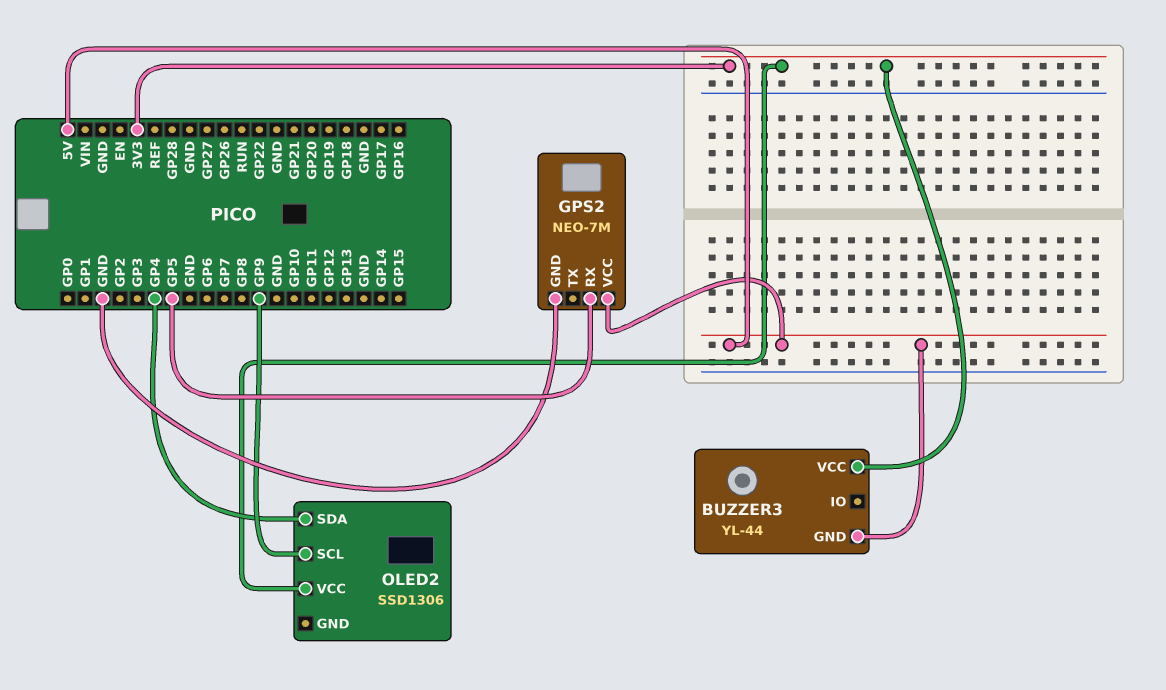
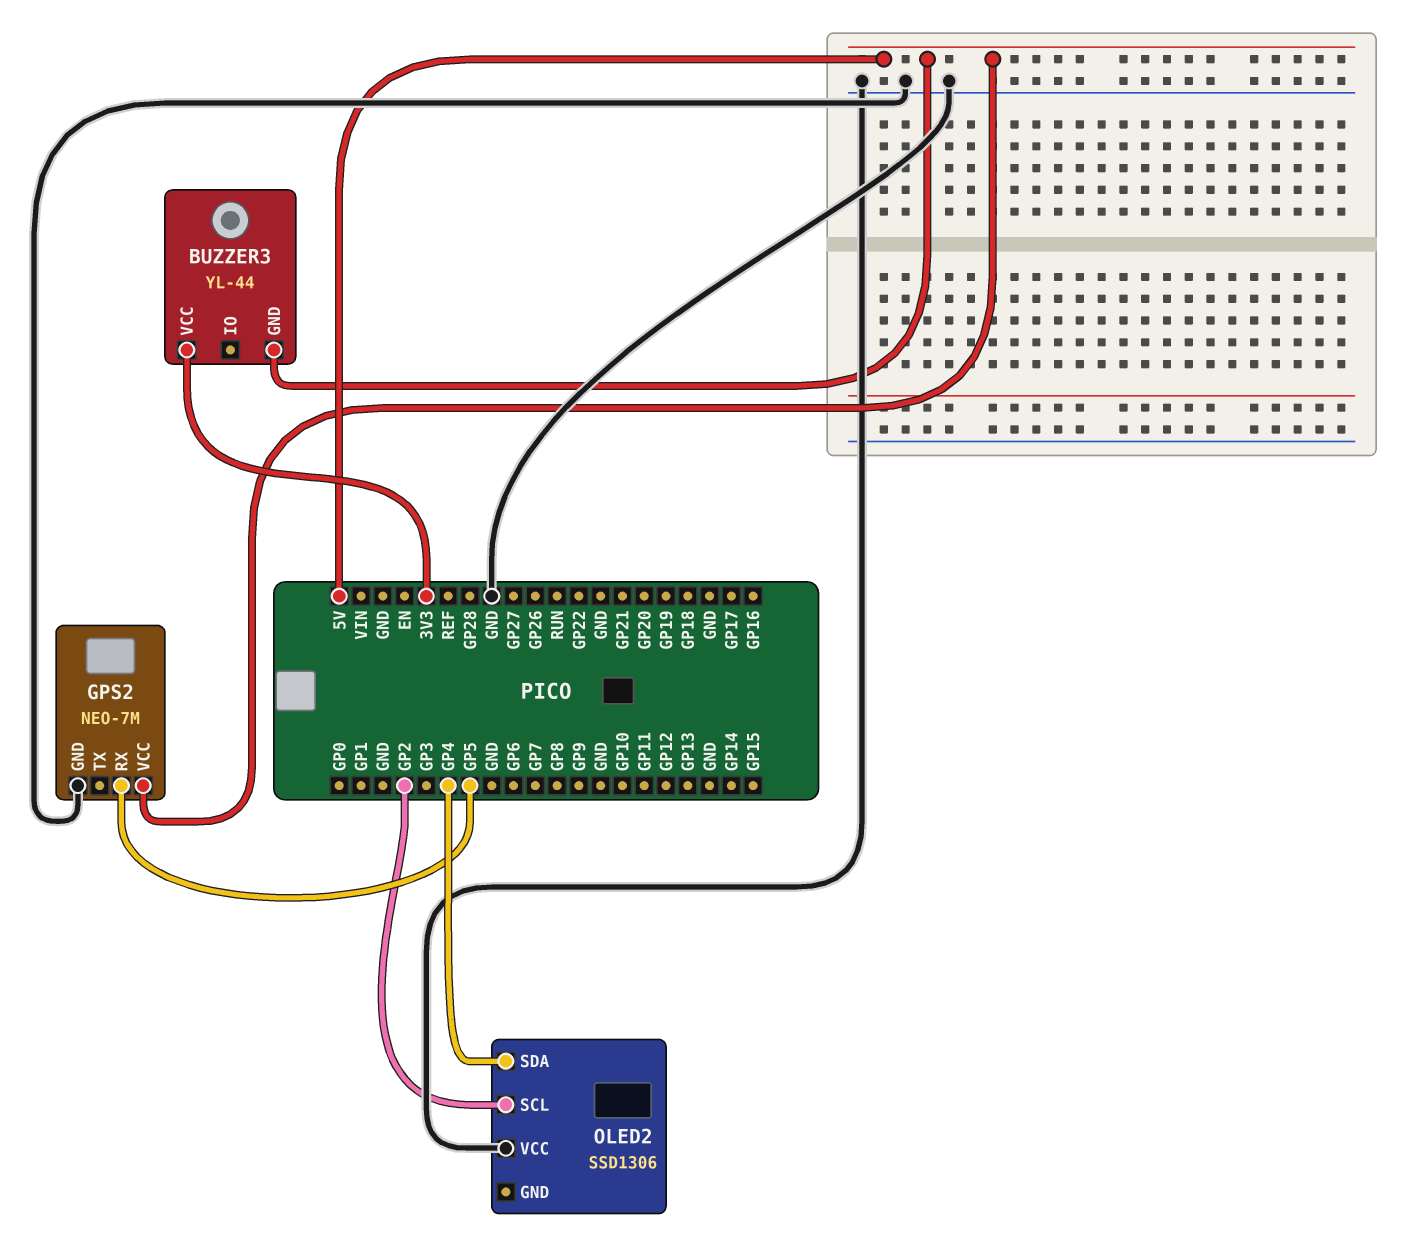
OLED2 pin SCL: GP9 -> GP2
OLED2 pin VCC: 3V3 -> GND

